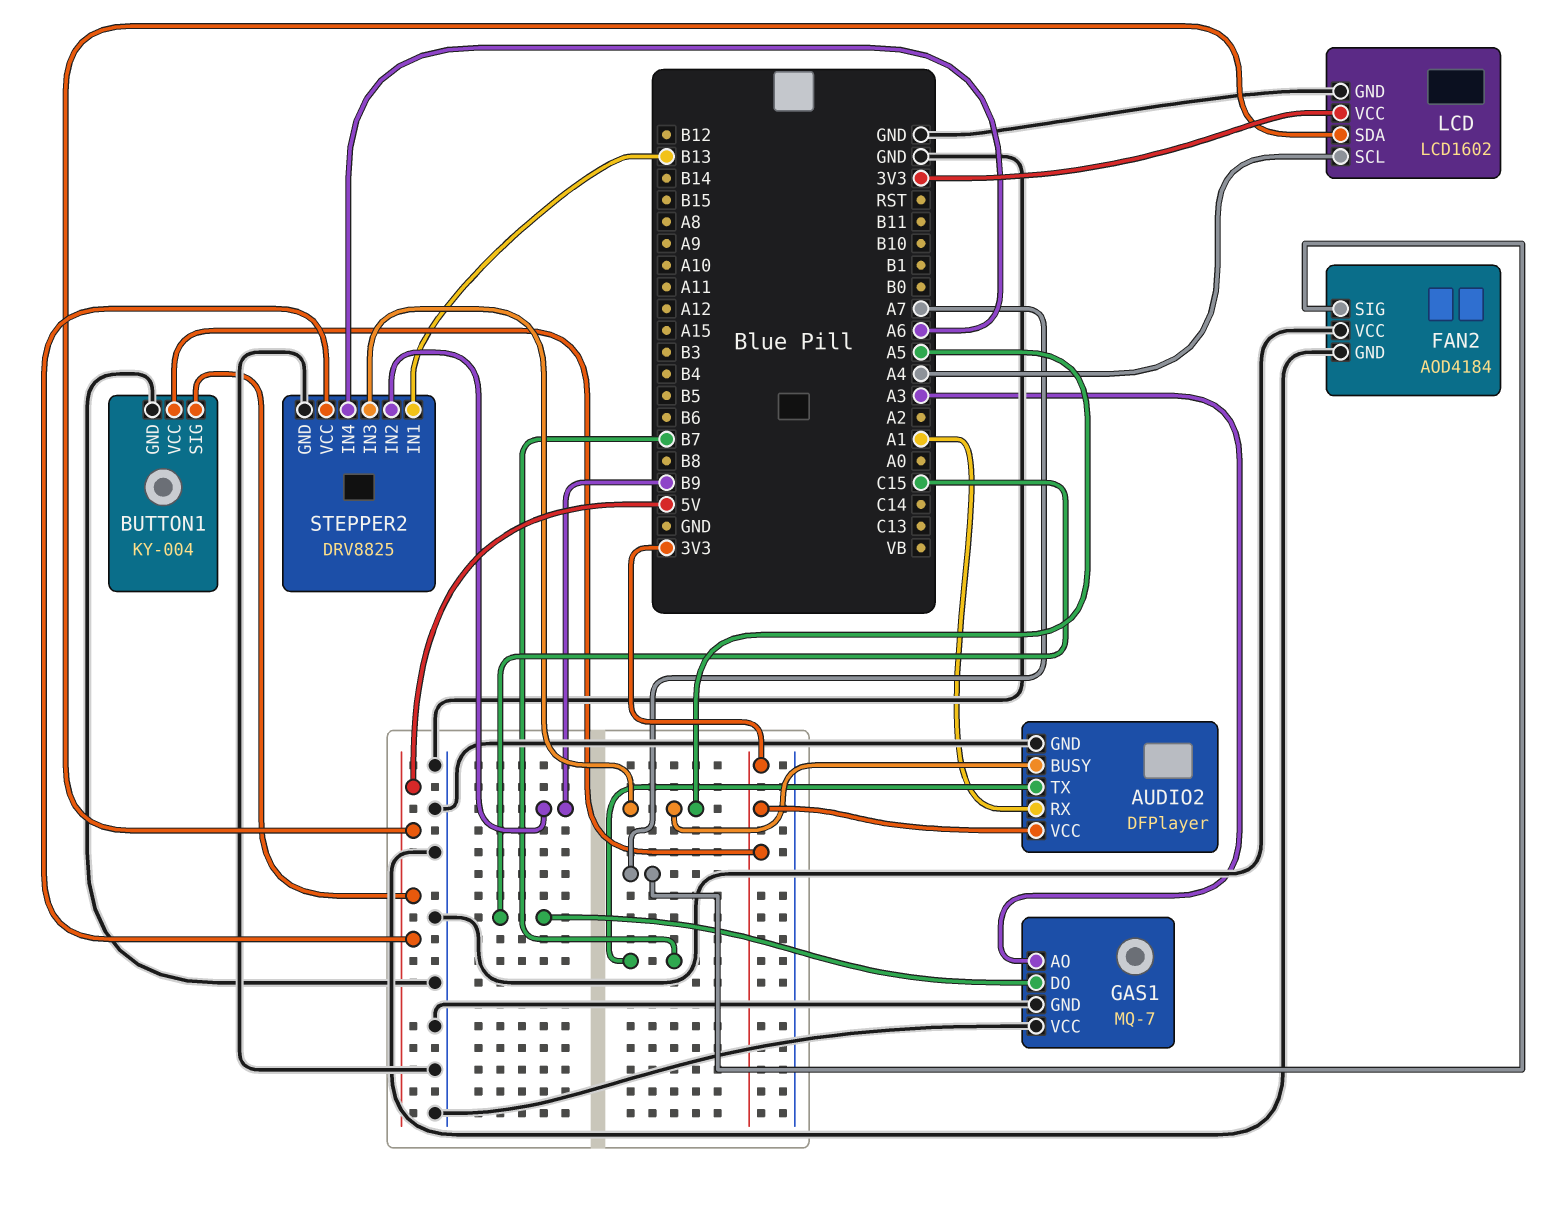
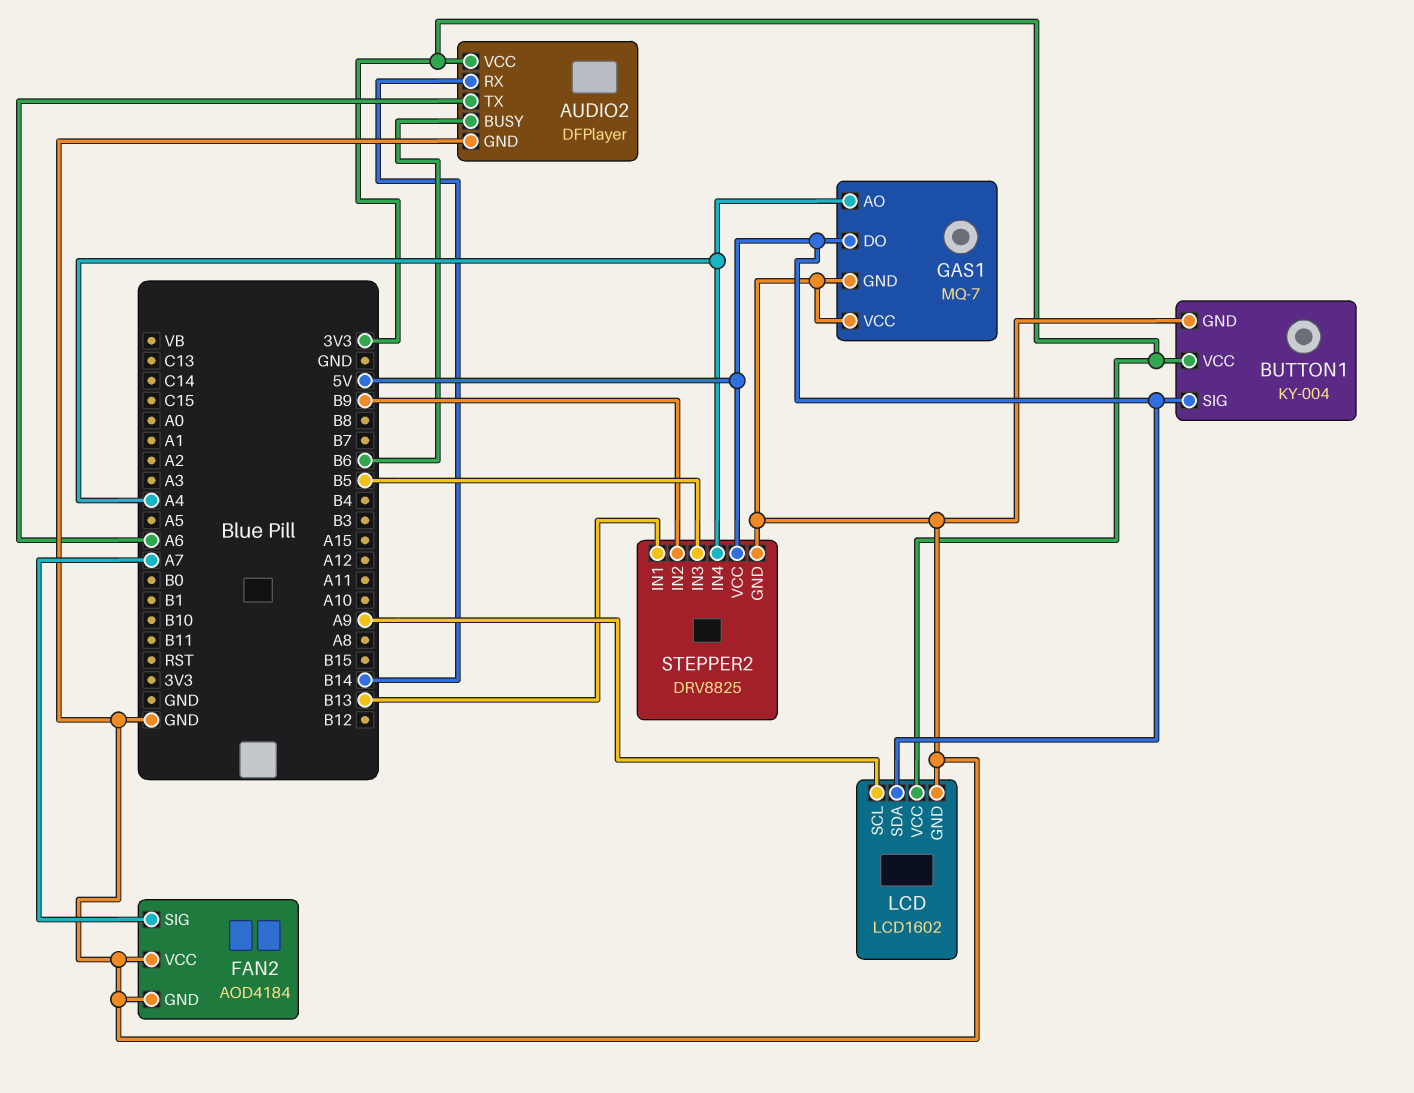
AUDIO2 pin BUSY: A5 -> B6
AUDIO2 pin RX: A1 -> B14
AUDIO2 pin TX: B7 -> A6
GAS1 pin AO: A3 -> A4
GAS1 pin DO: C15 -> 5V
LCD pin SCL: A4 -> A9
STEPPER2 pin IN3: A5 -> B5
STEPPER2 pin IN4: A6 -> A4

